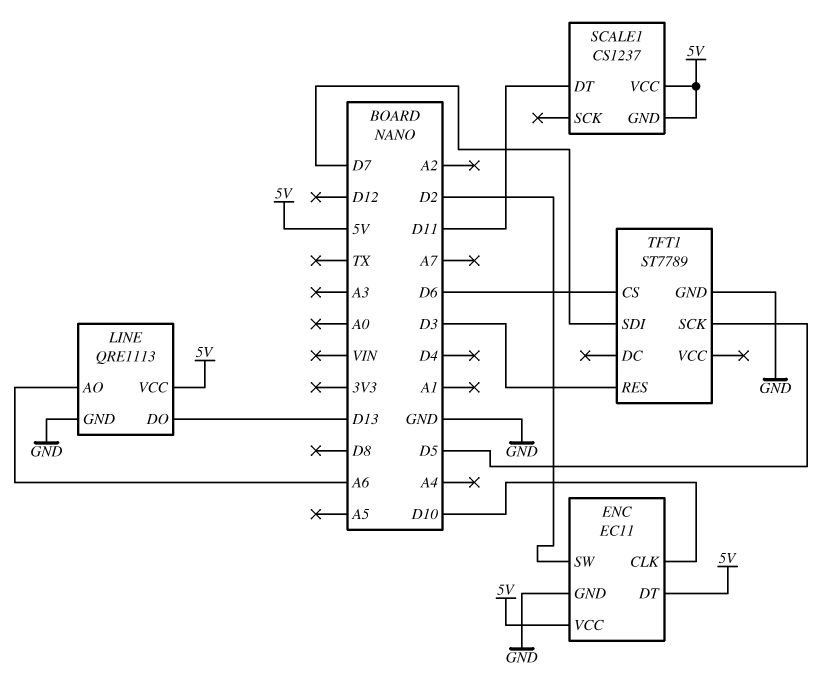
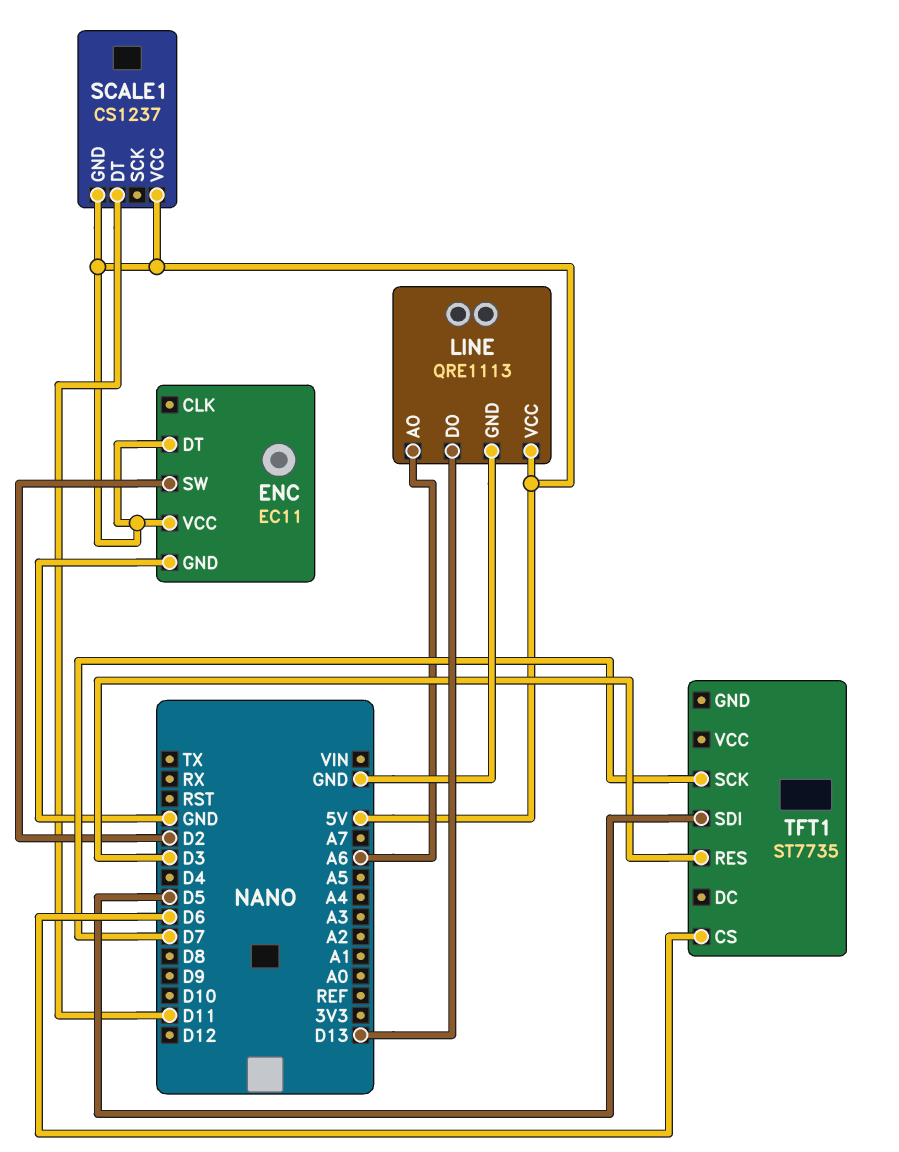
ENC pin CLK: D10 -> none
TFT1: ST7789 -> ST7735
TFT1 pin GND: GND -> none
TFT1 pin SCK: D5 -> D7
TFT1 pin SDI: D7 -> D5

